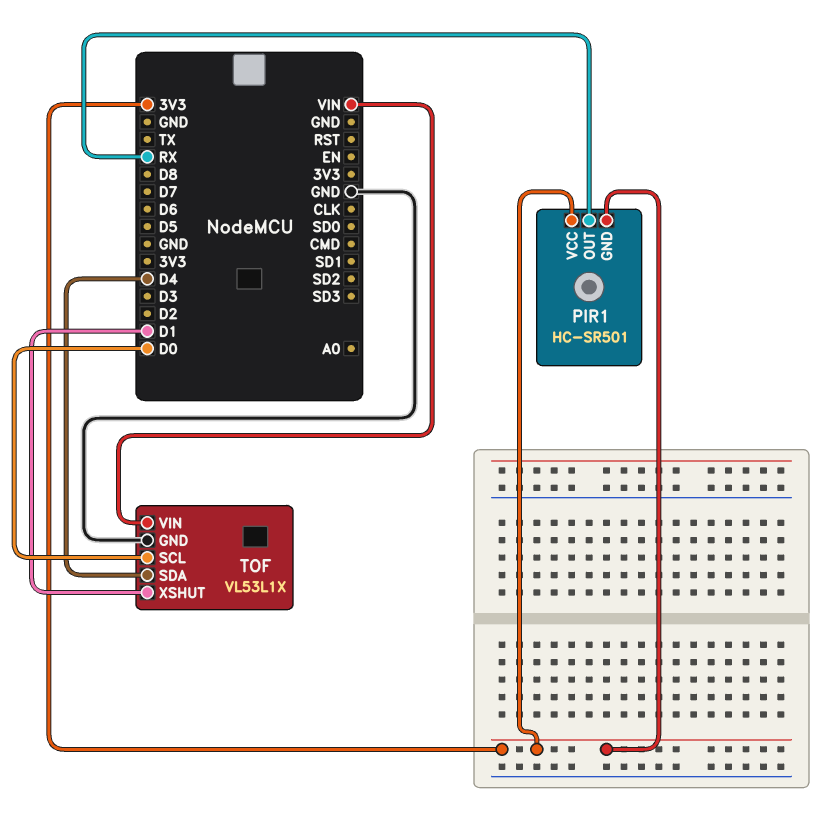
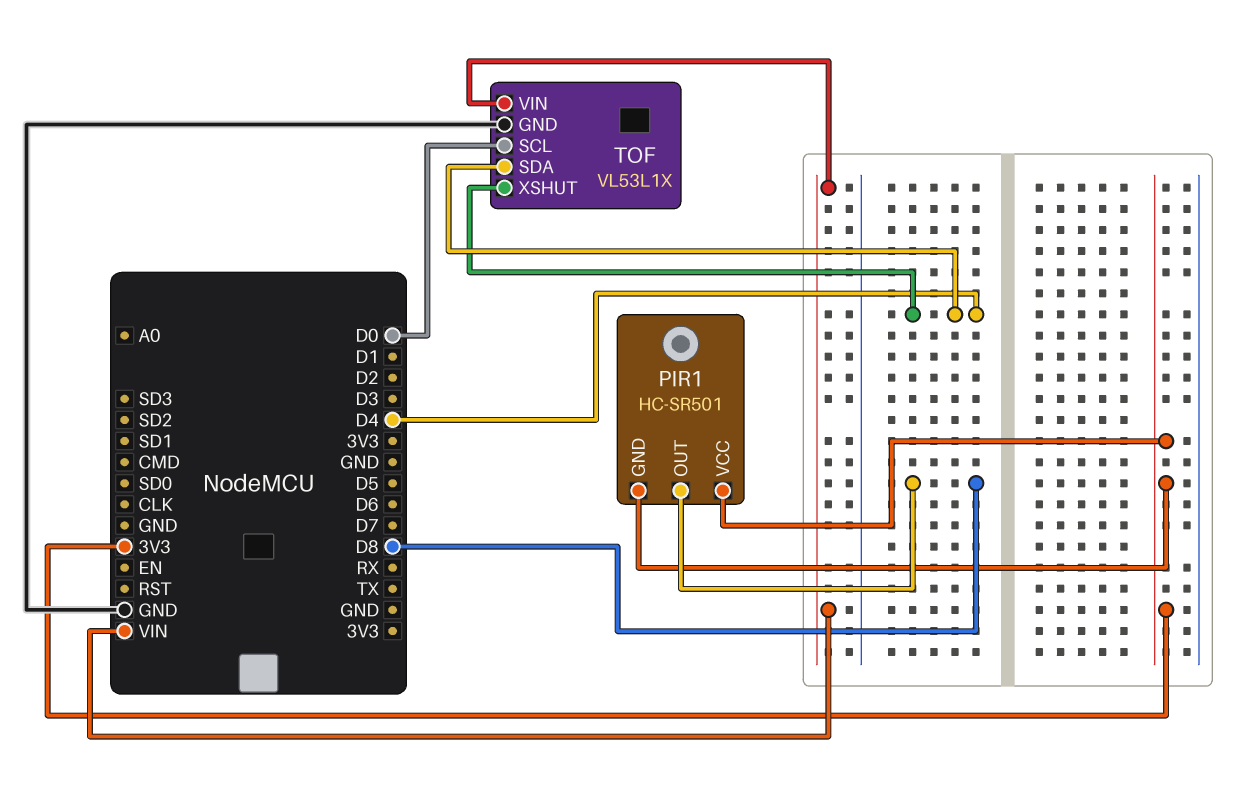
PIR1 pin OUT: RX -> D8
TOF pin XSHUT: D1 -> D4

